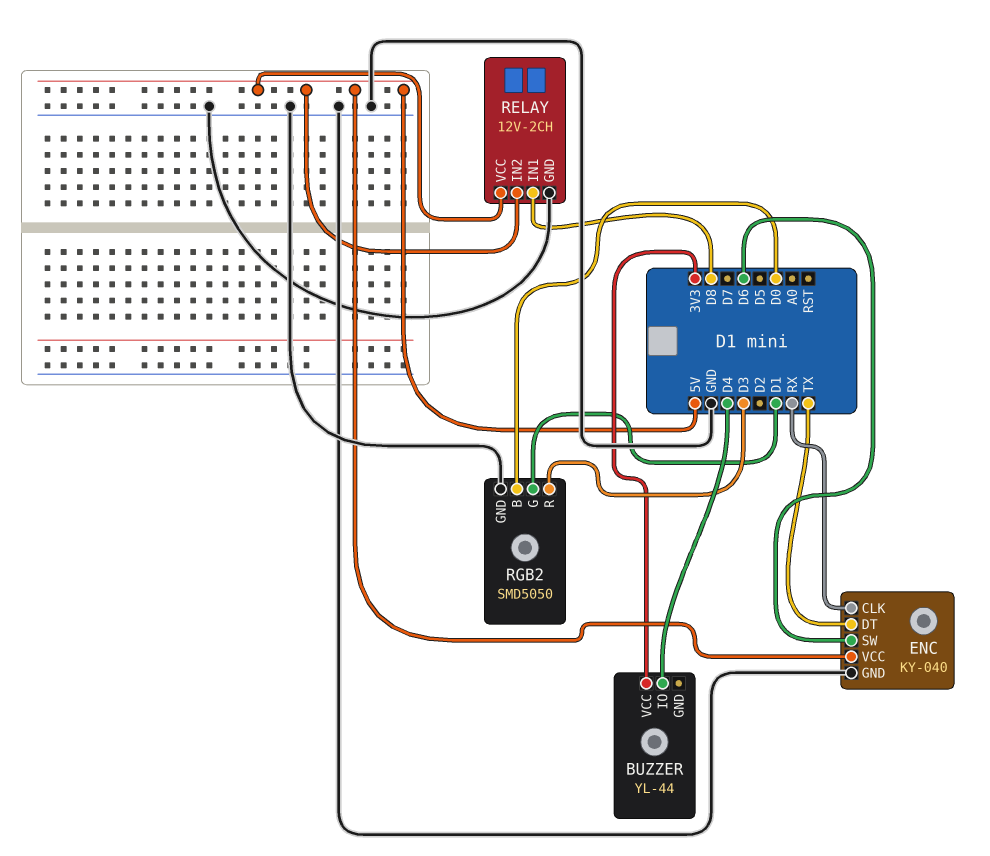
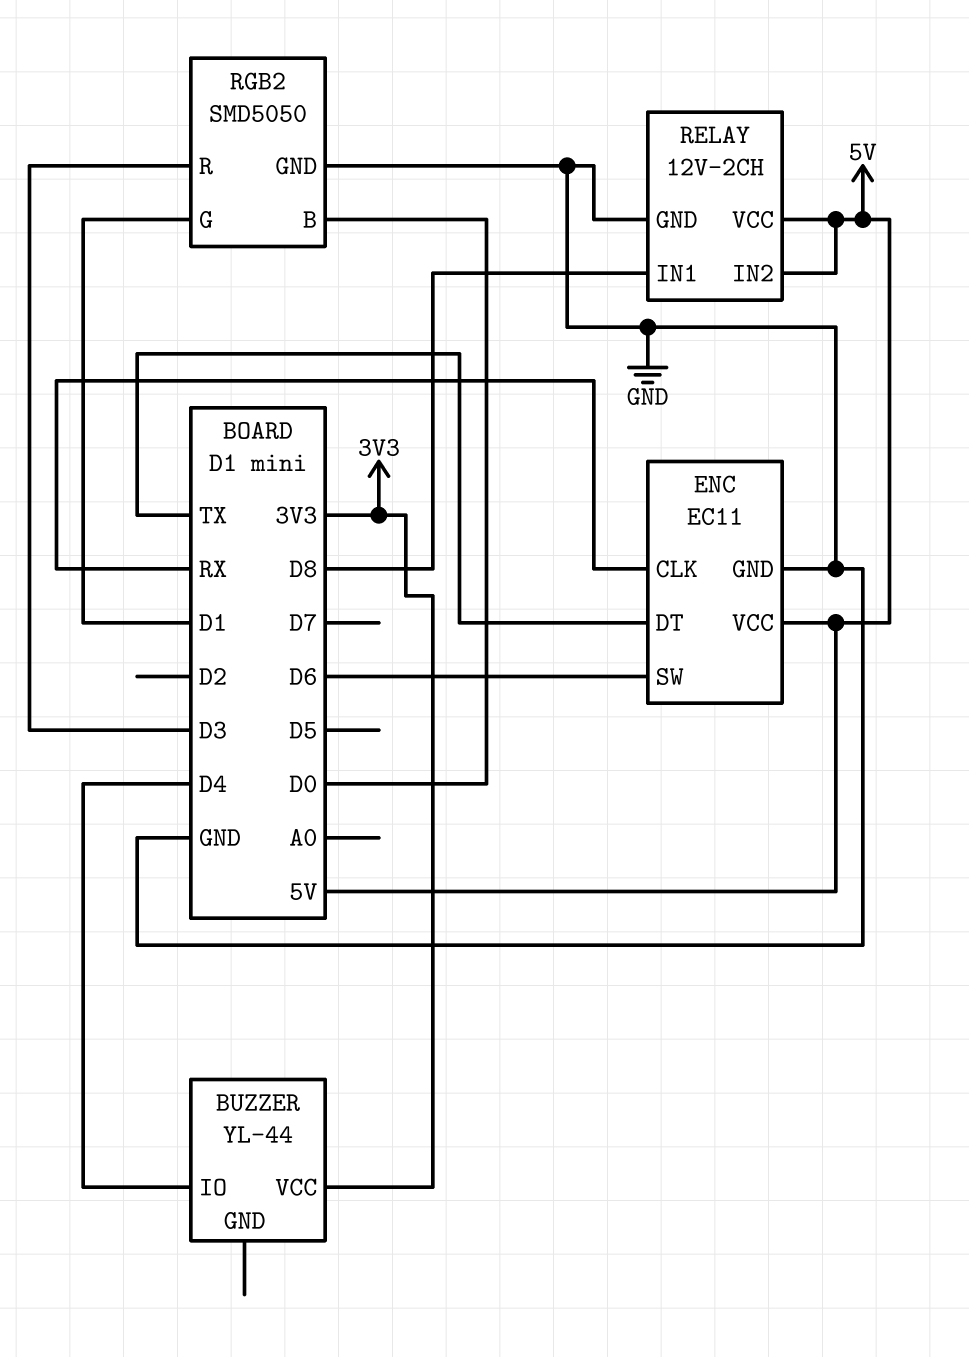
ENC: KY-040 -> EC11

